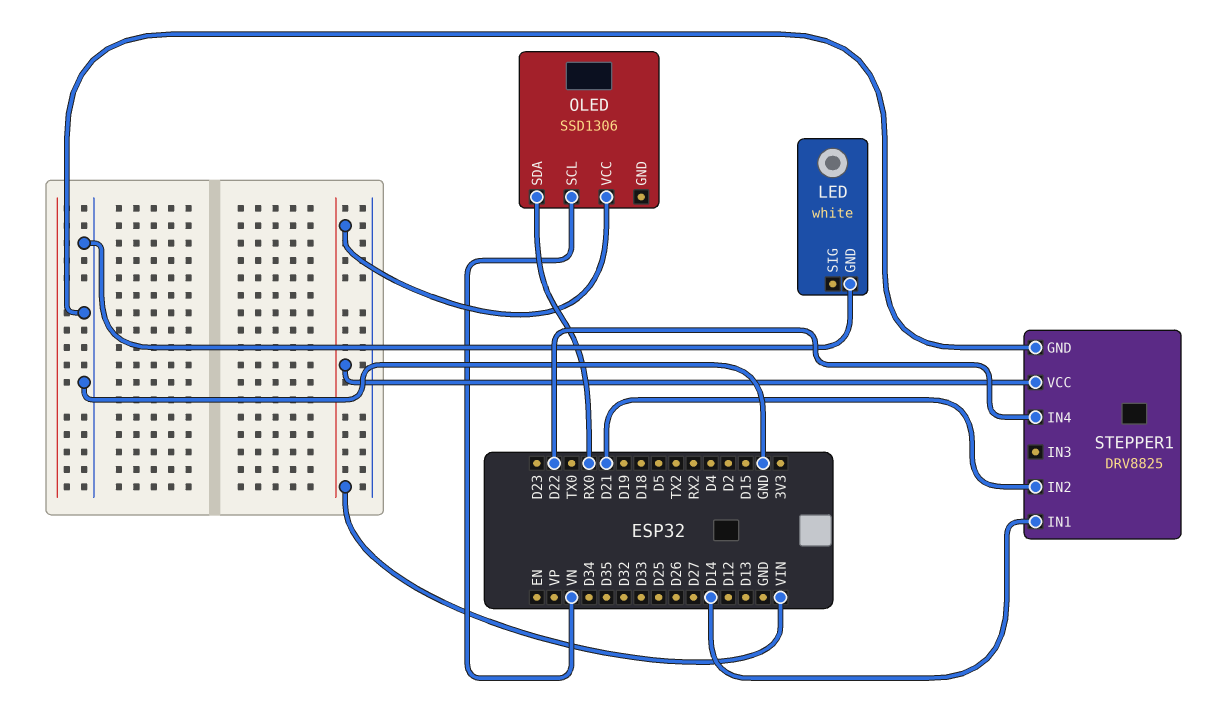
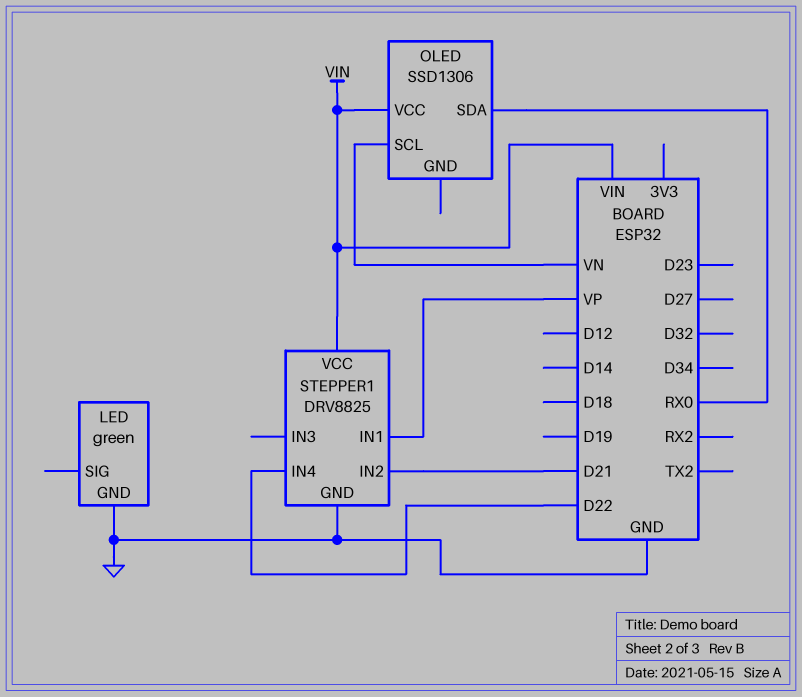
LED: white -> green
STEPPER1 pin IN1: D14 -> VP

